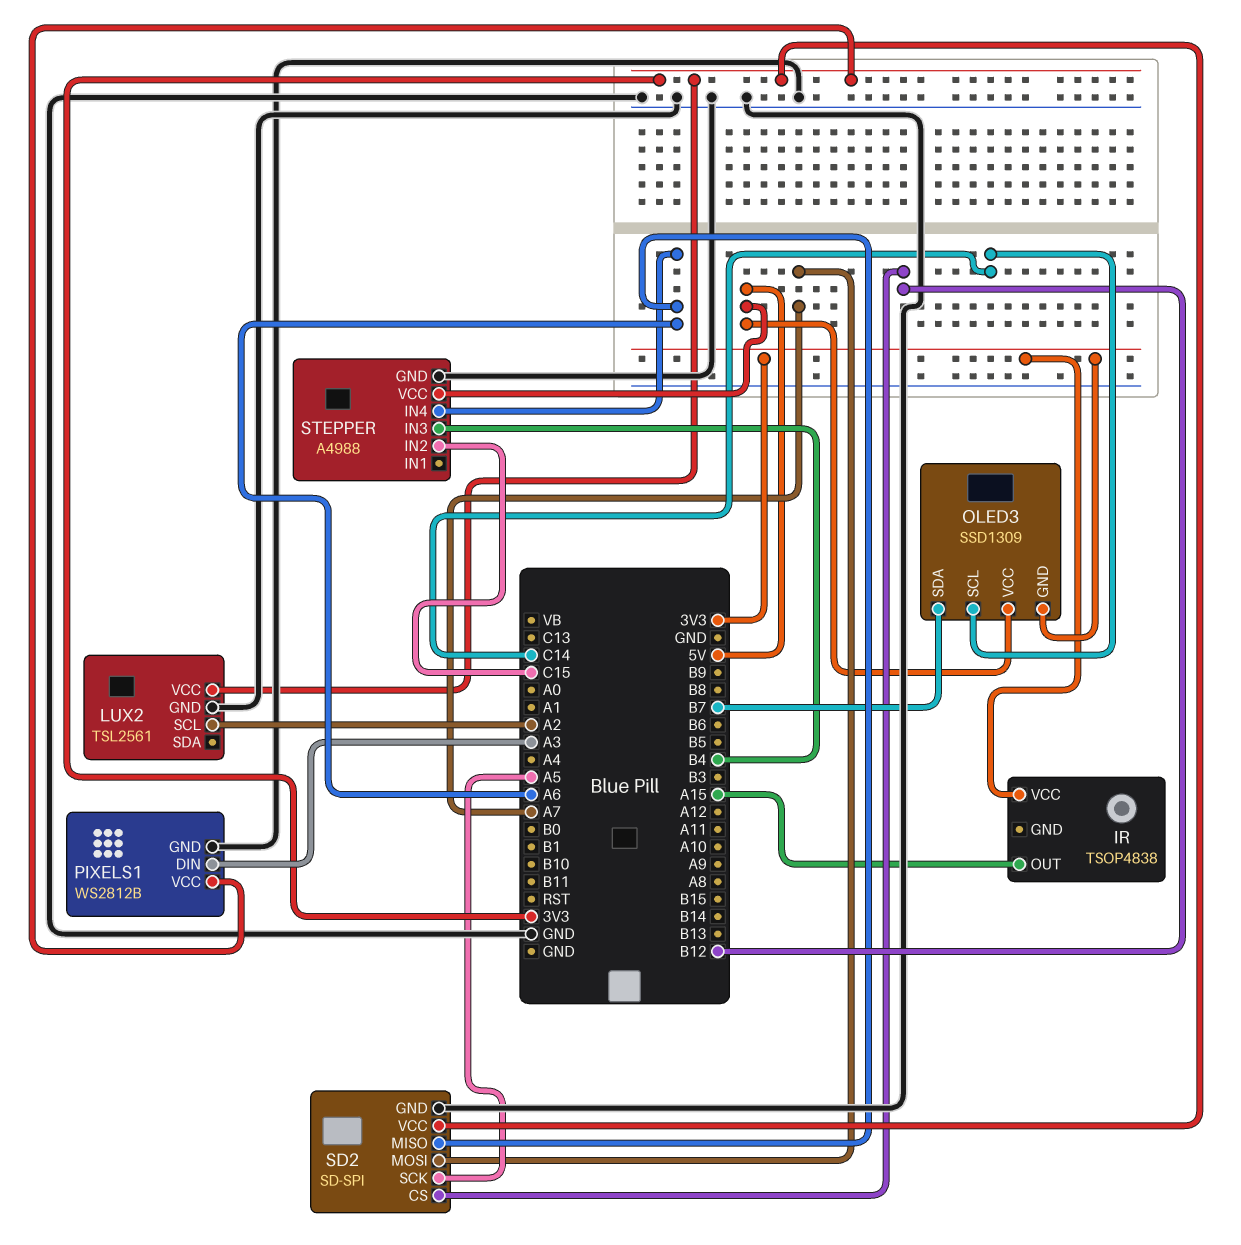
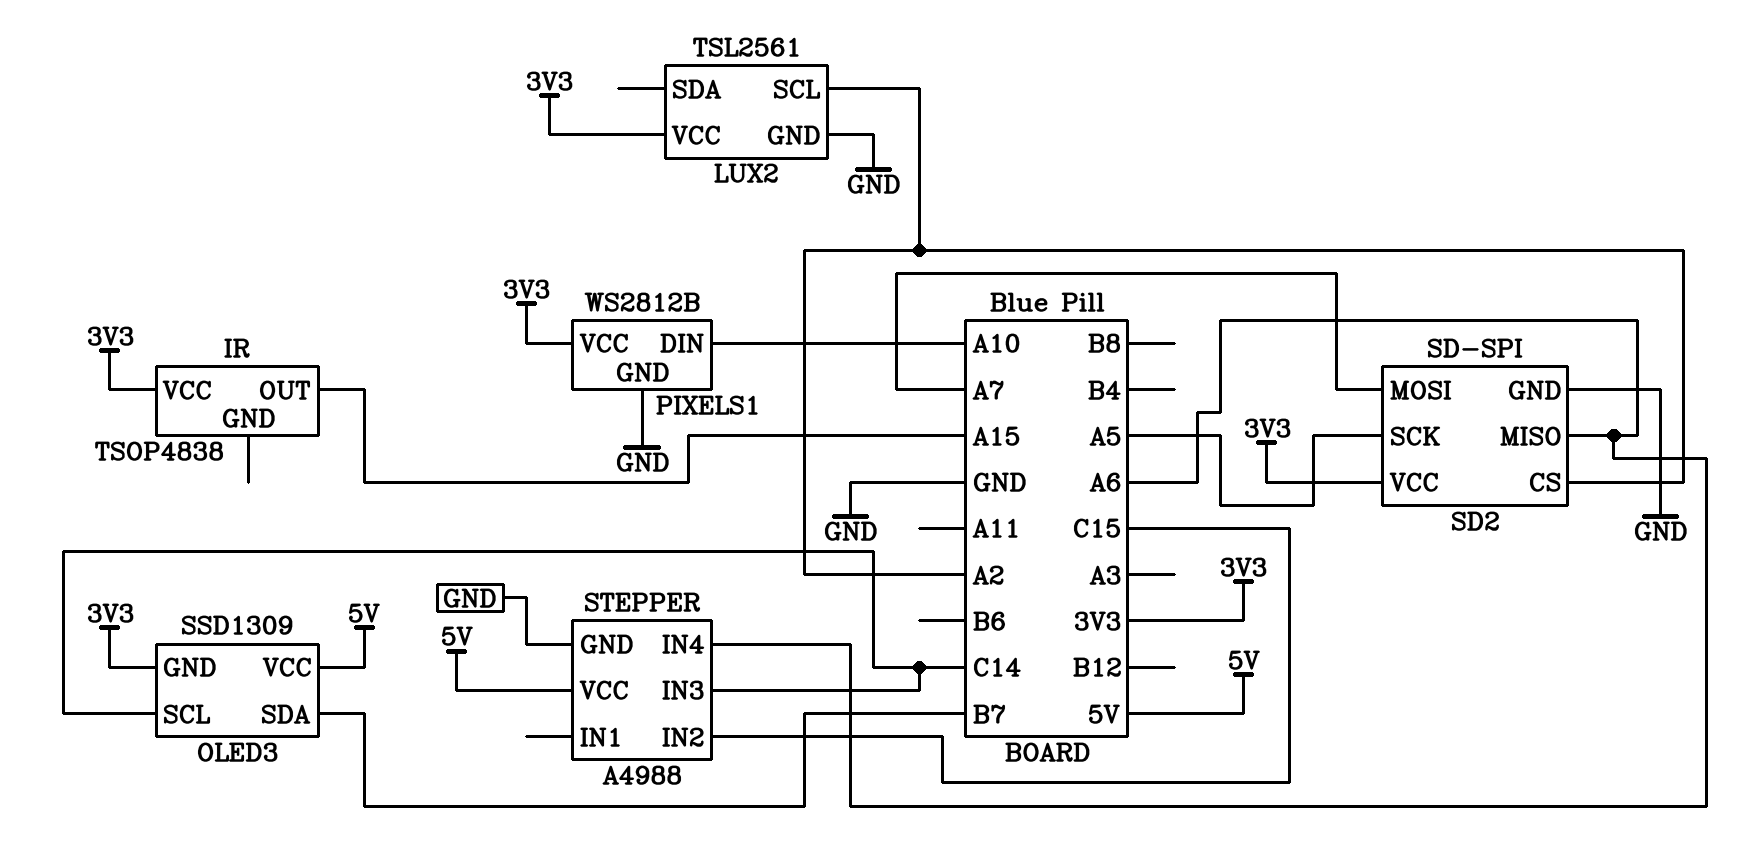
PIXELS1 pin DIN: A3 -> A10
SD2 pin CS: B12 -> A2
STEPPER pin IN3: B4 -> C14

